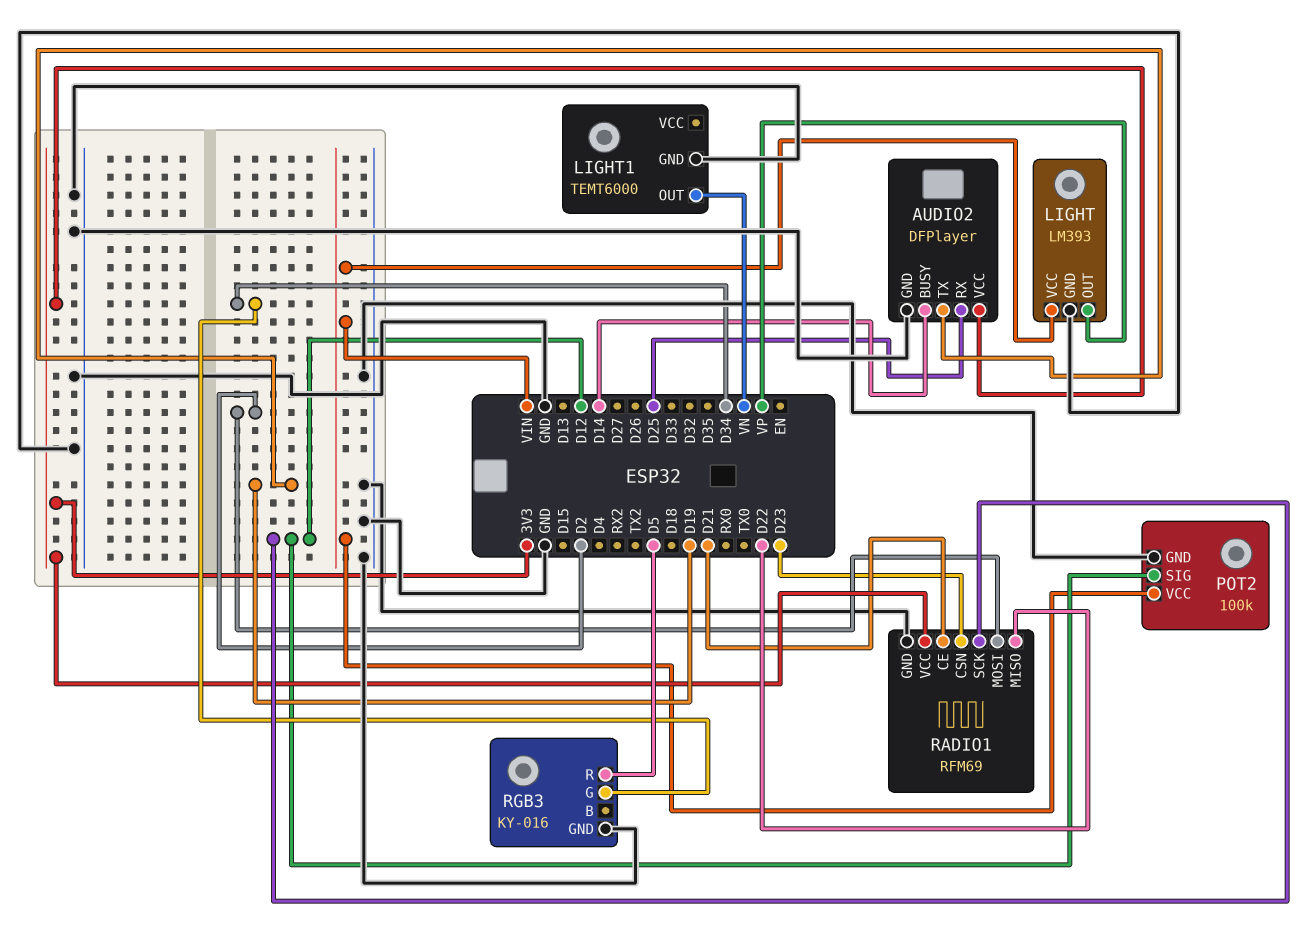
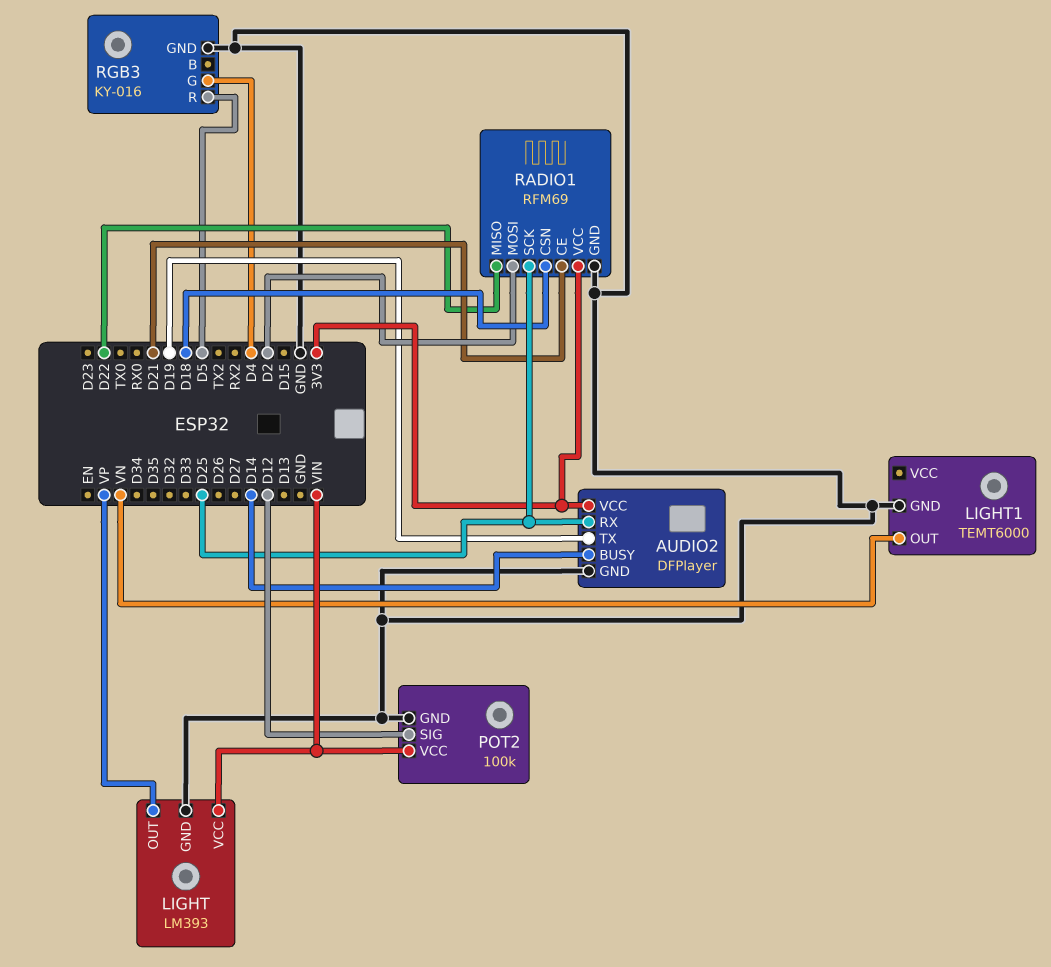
RADIO1 pin CSN: D23 -> D18
RADIO1 pin SCK: D12 -> D25
RGB3 pin G: D34 -> D4

